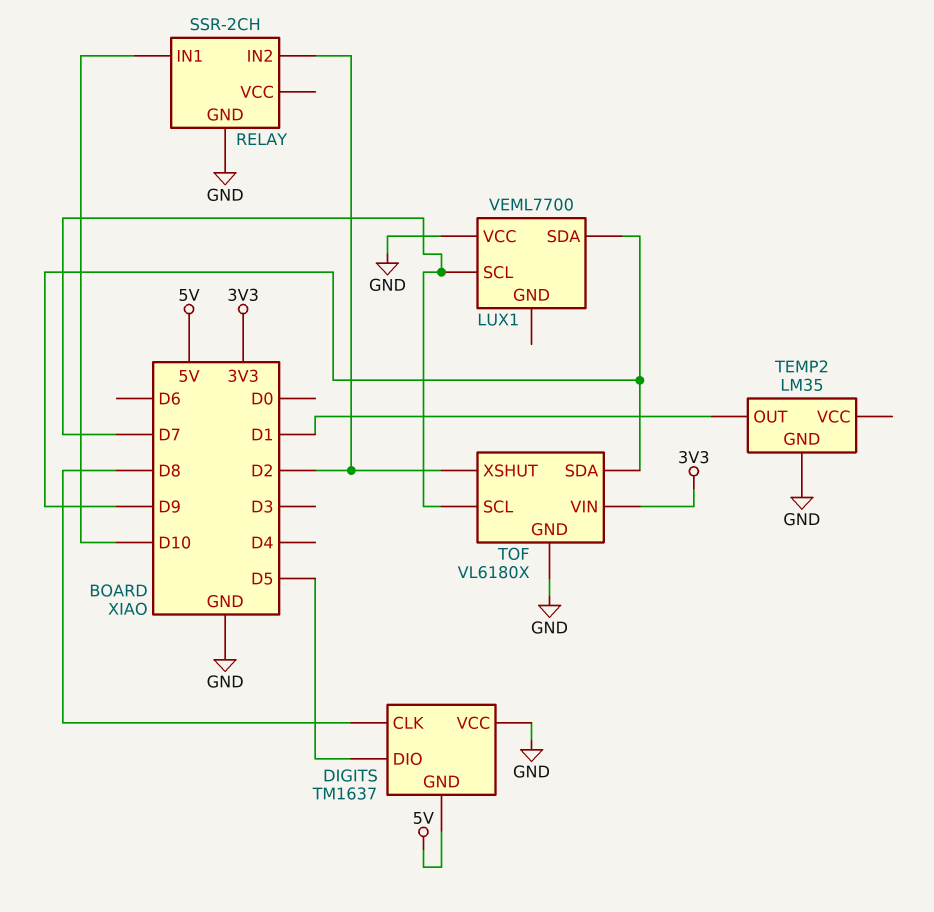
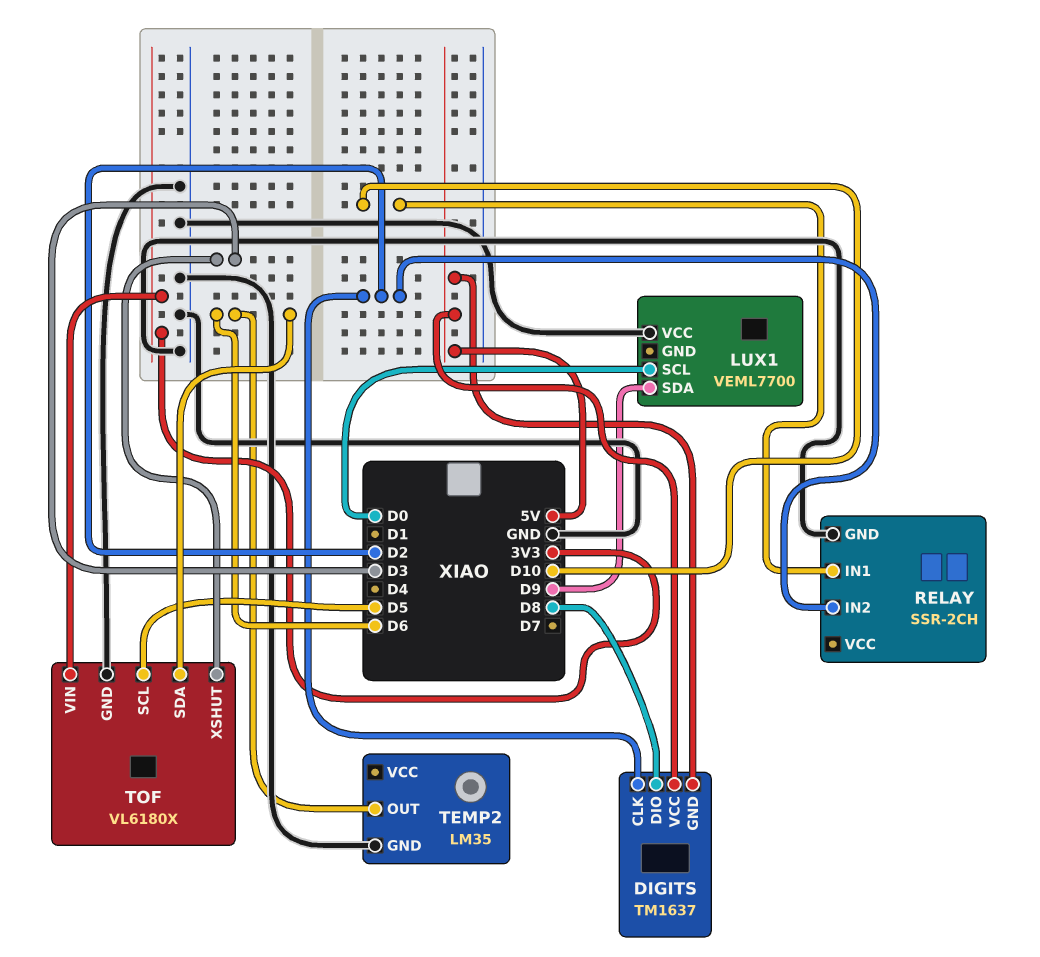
DIGITS pin CLK: D8 -> D2
DIGITS pin DIO: D5 -> D8
DIGITS pin VCC: GND -> 5V
LUX1 pin SCL: D7 -> D0
TEMP2 pin OUT: D1 -> D6
TOF pin SCL: D7 -> D5
TOF pin SDA: D9 -> D6
TOF pin XSHUT: D2 -> D3

